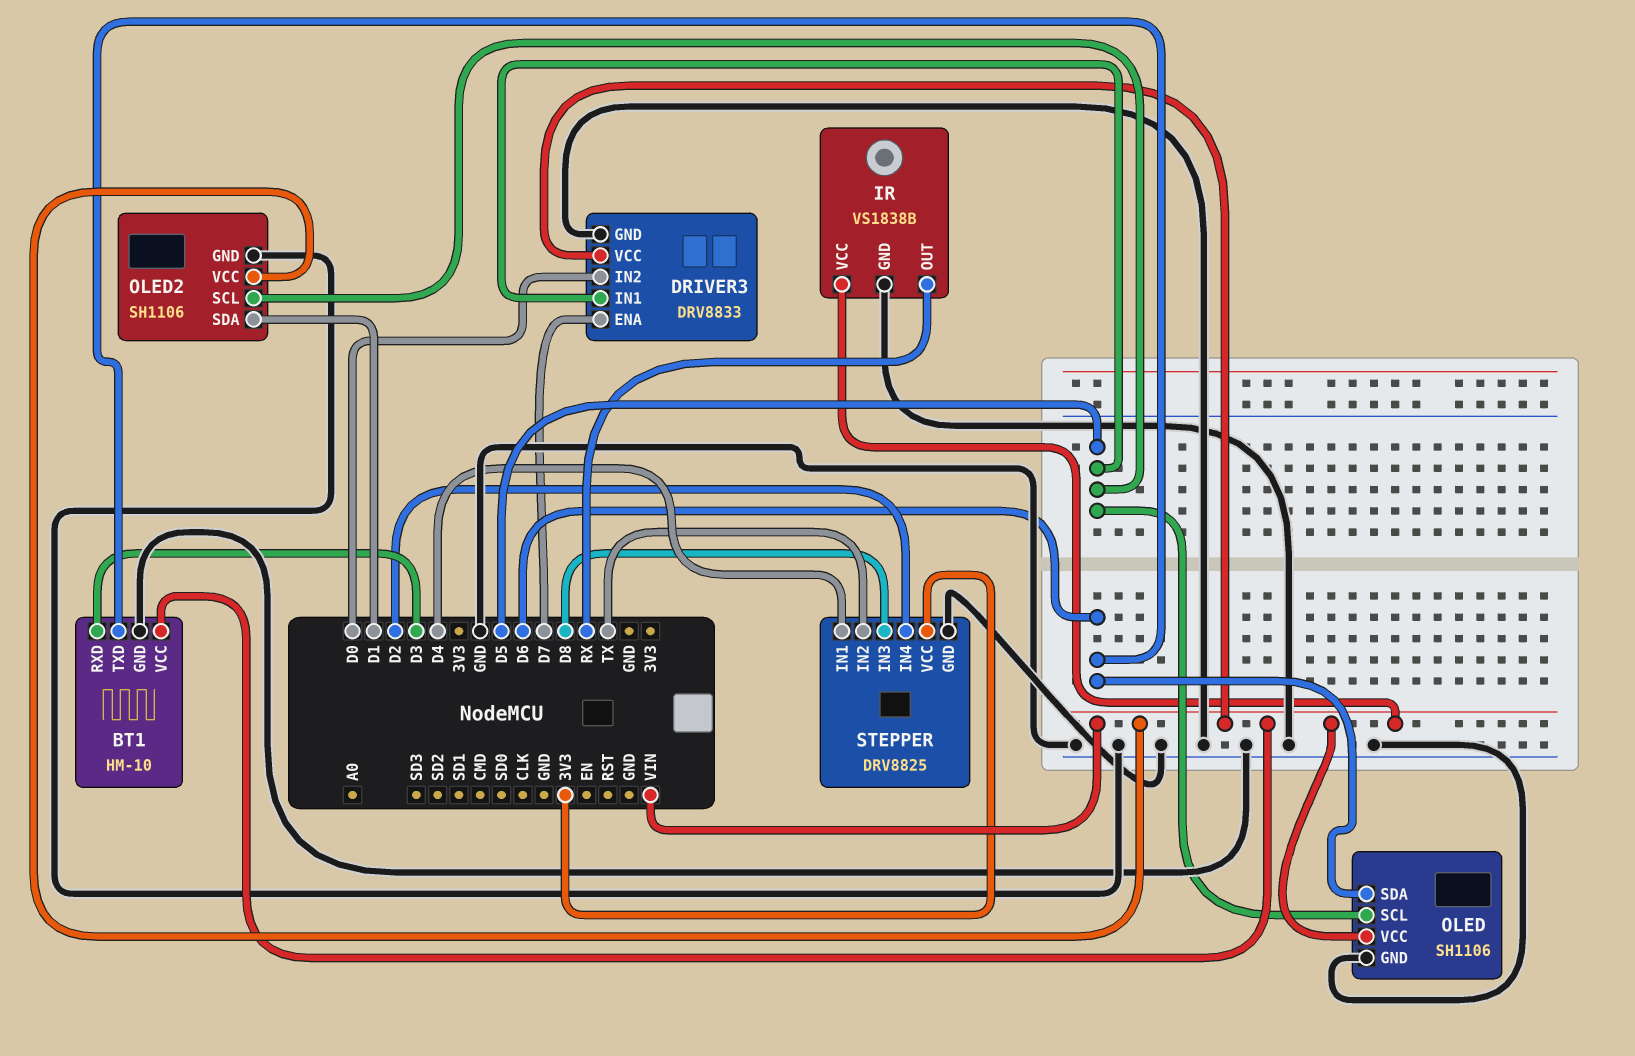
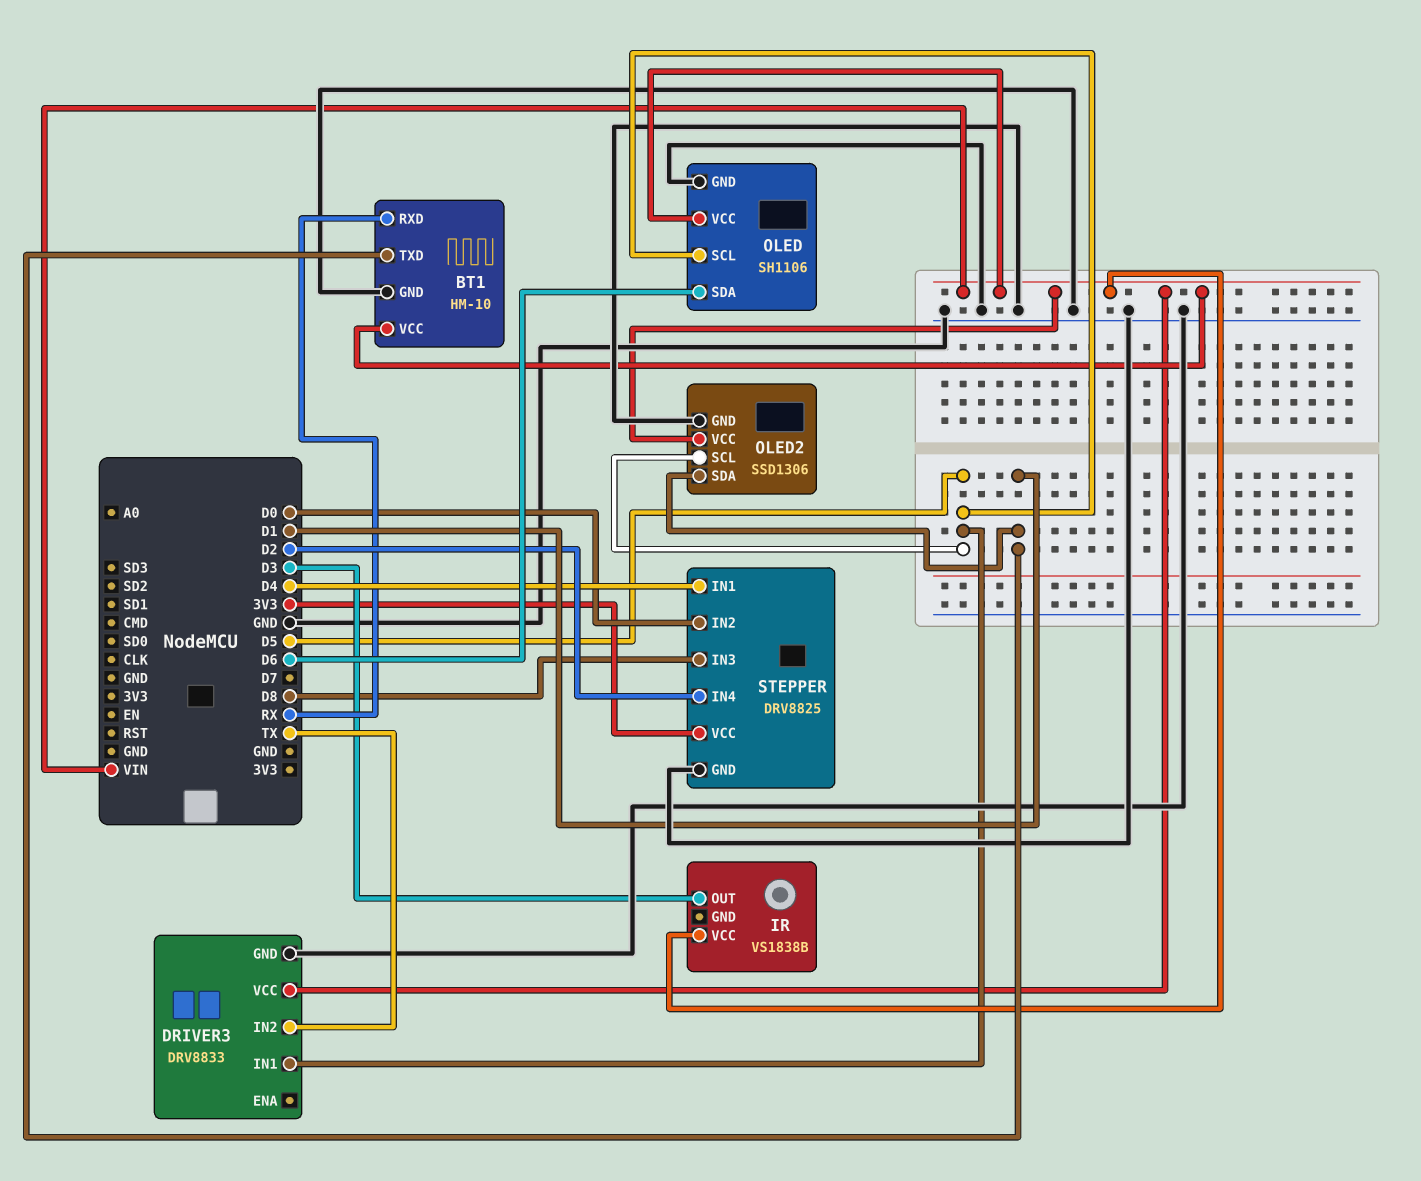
BT1 pin RXD: D3 -> RX
BT1 pin TXD: D6 -> D1
DRIVER3 pin ENA: D7 -> none
DRIVER3 pin IN2: D0 -> TX
IR pin GND: GND -> none
IR pin OUT: RX -> D3
OLED2: SH1106 -> SSD1306
STEPPER pin IN2: TX -> D0

